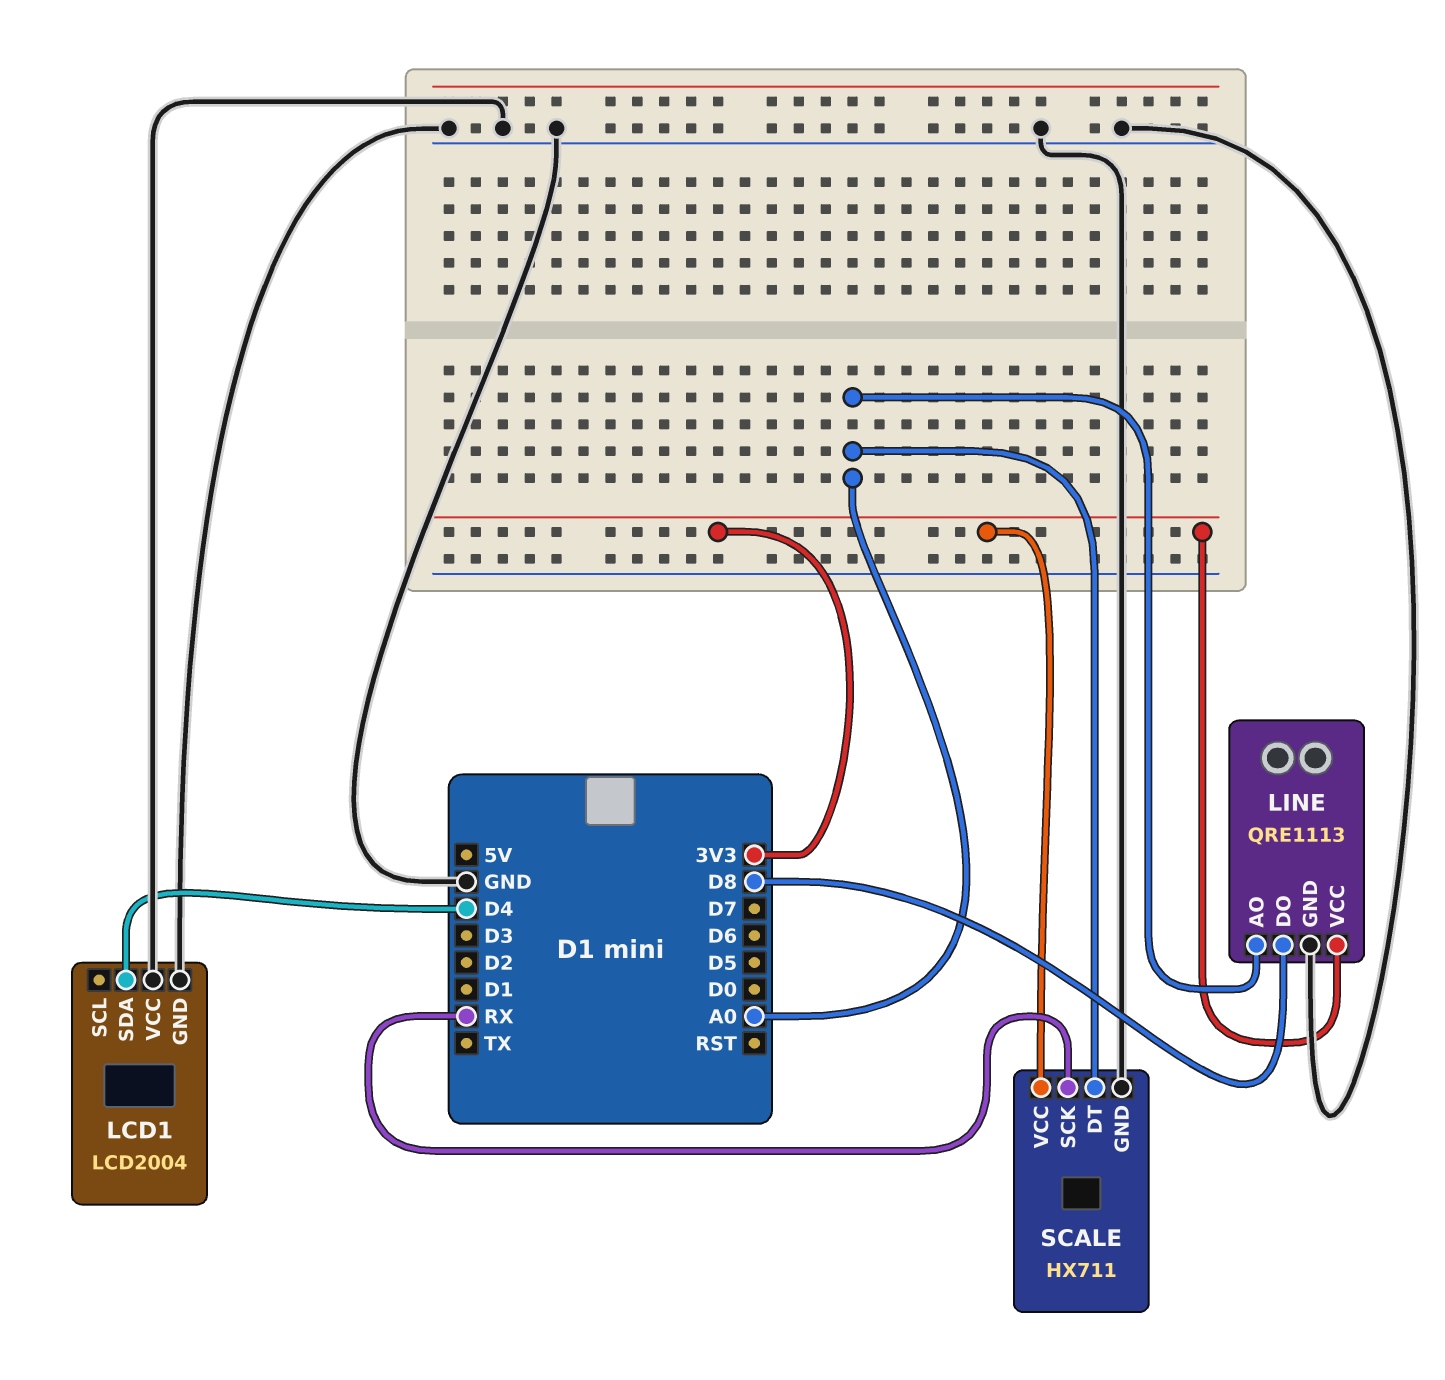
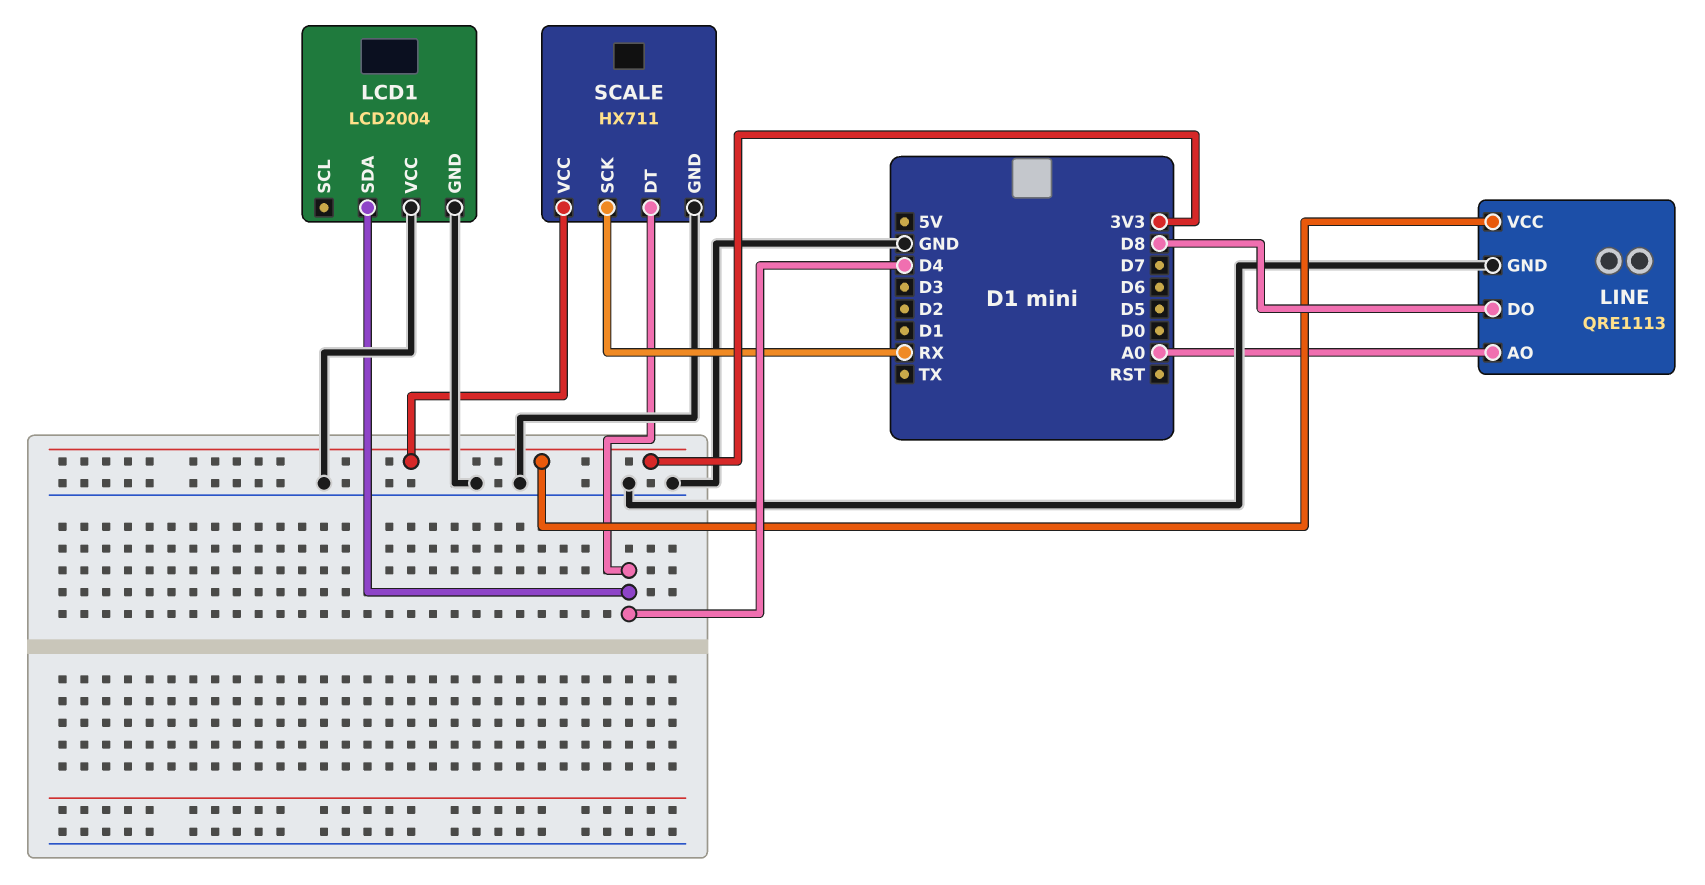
SCALE pin DT: A0 -> D4

